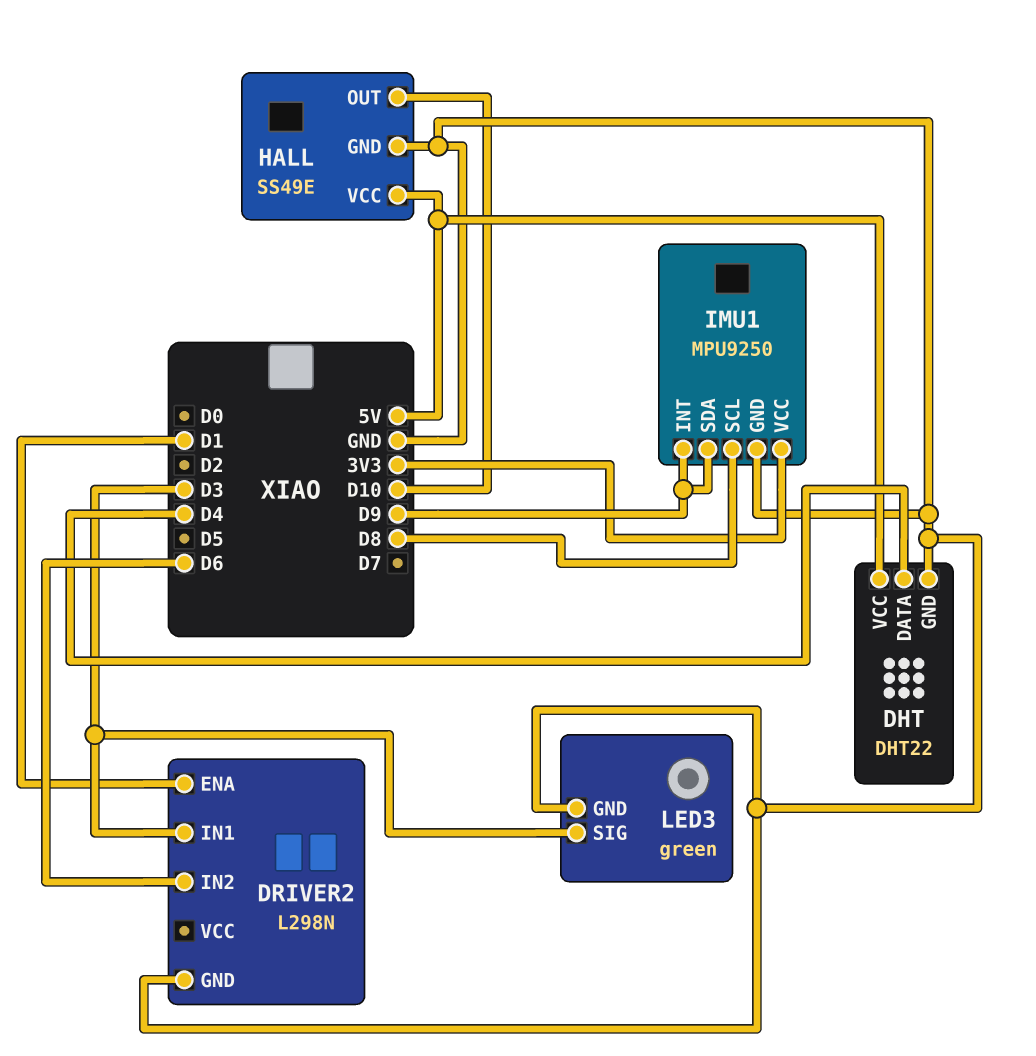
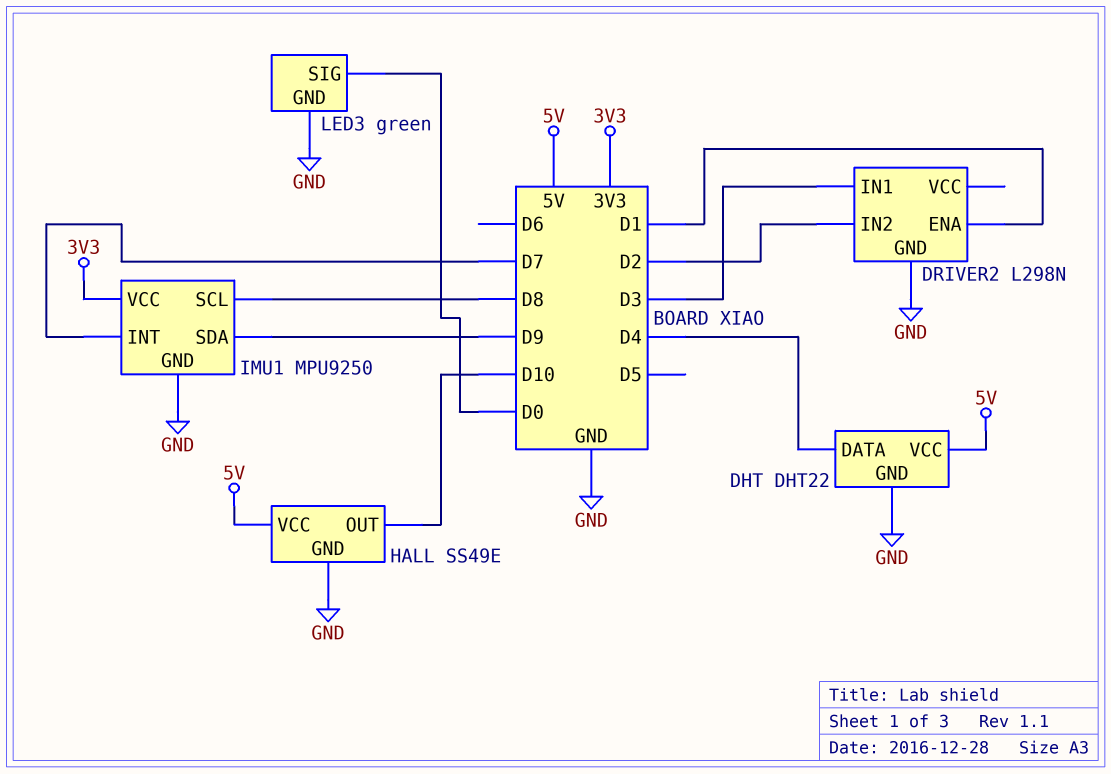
DRIVER2 pin IN2: D6 -> D2
IMU1 pin INT: D9 -> D7
LED3 pin SIG: D3 -> D0

